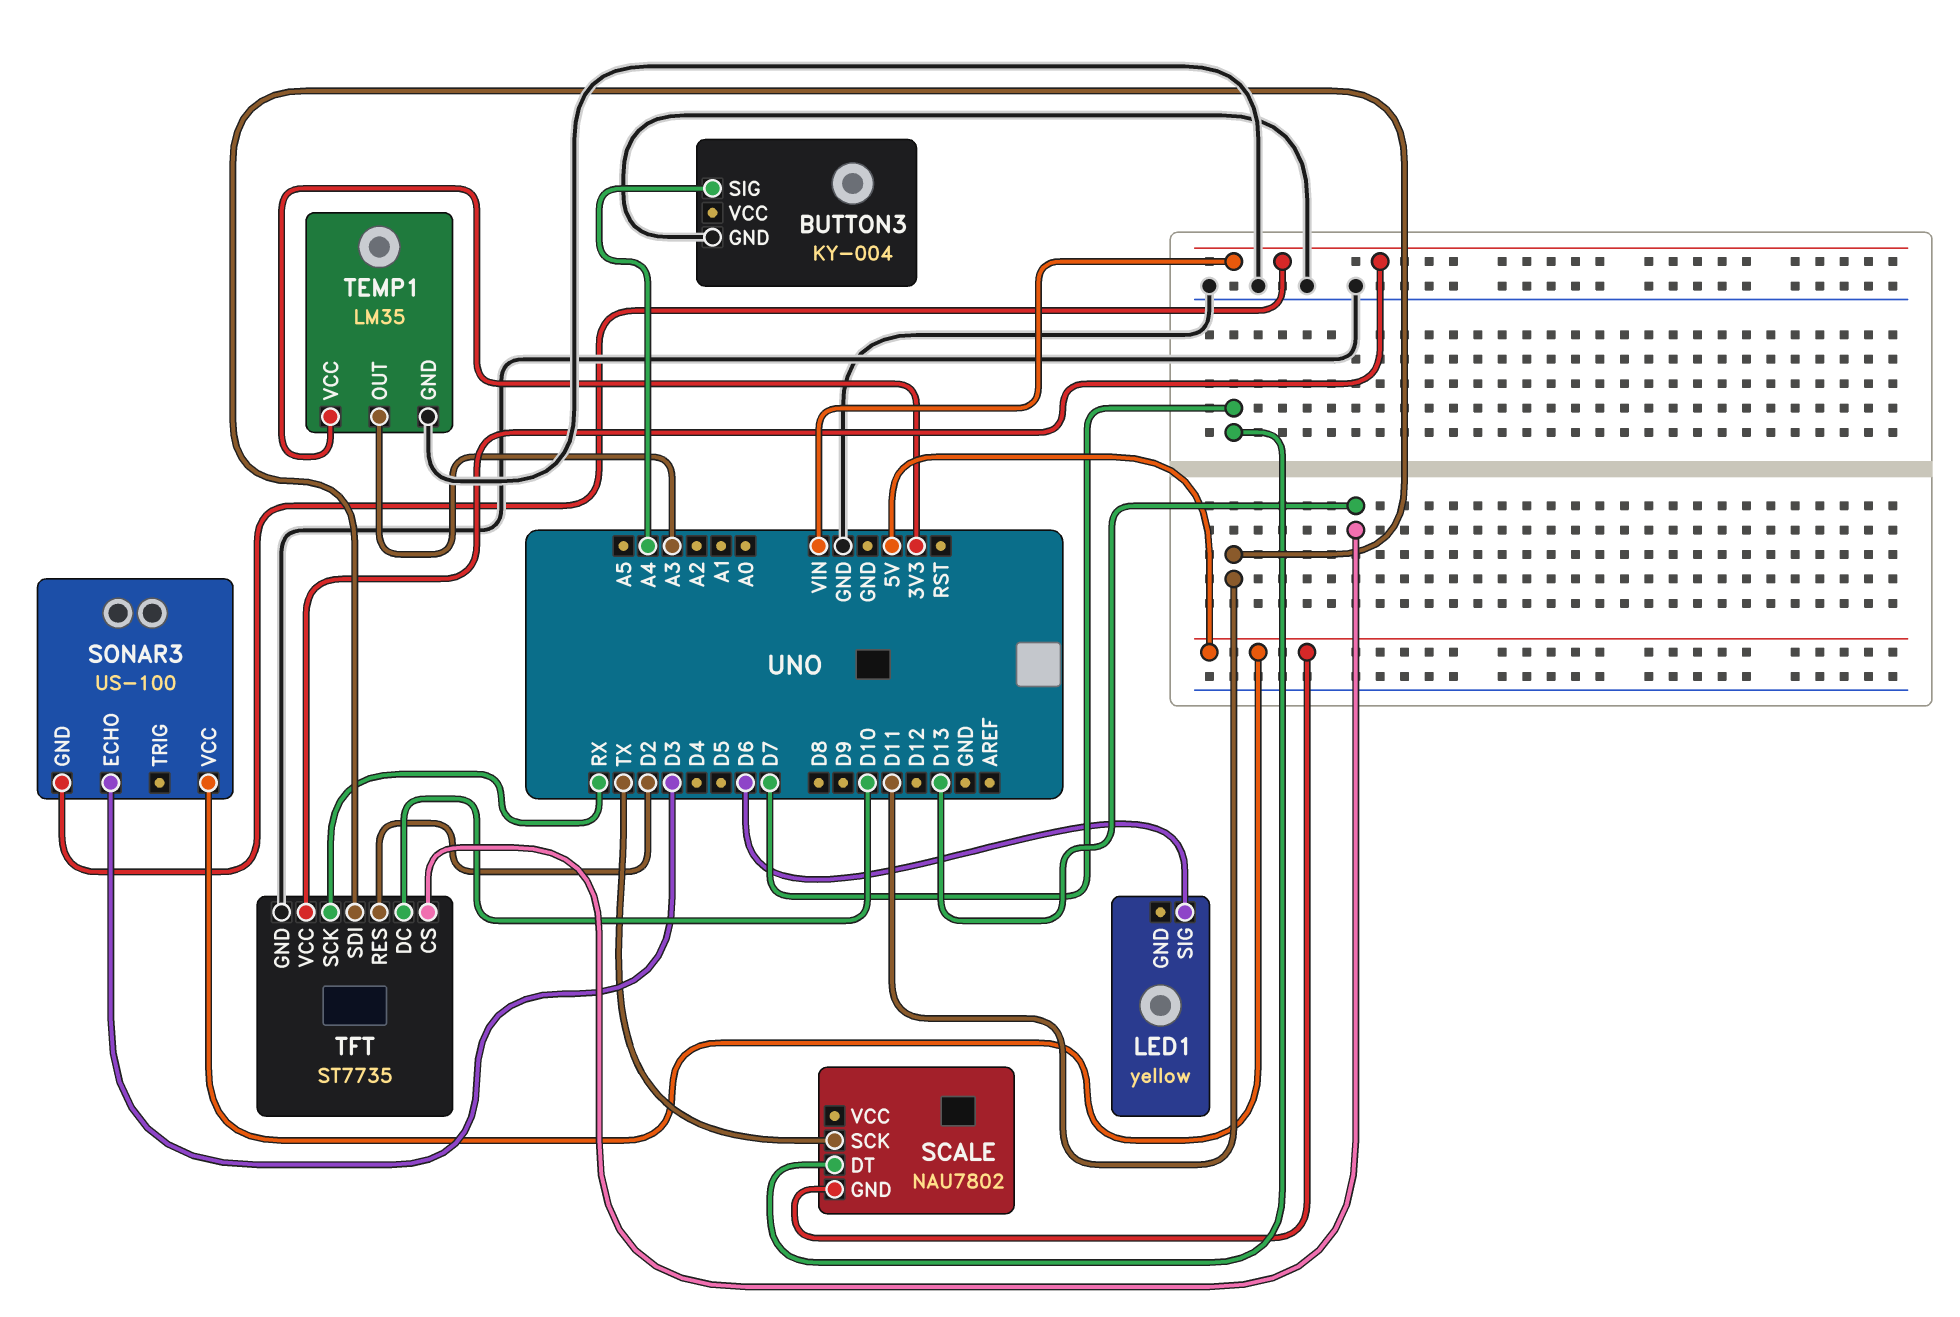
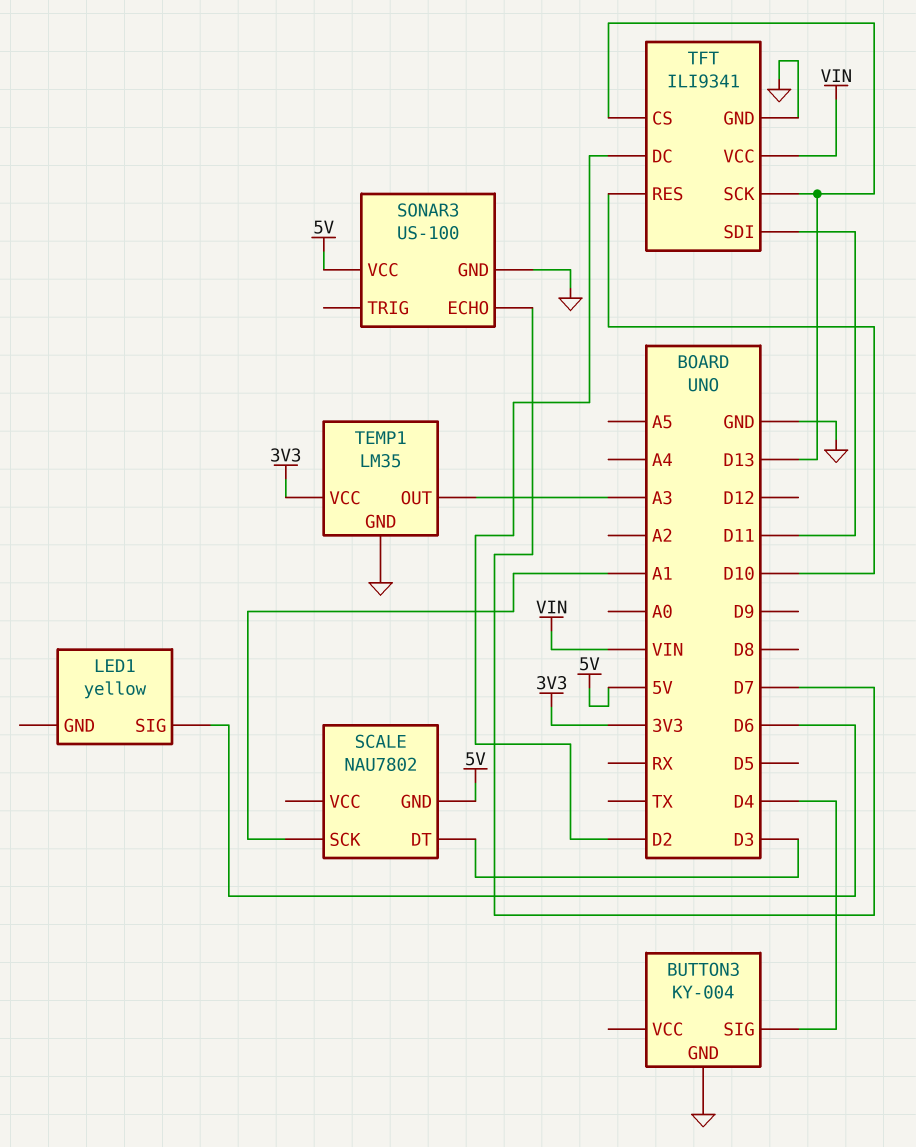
BUTTON3 pin SIG: A4 -> D4
SCALE pin DT: D7 -> D3
SCALE pin SCK: TX -> A1
SONAR3 pin ECHO: D3 -> D7
SONAR3 pin GND: VIN -> GND
TFT: ST7735 -> ILI9341
TFT pin DC: D10 -> D2
TFT pin RES: D2 -> D10
TFT pin SCK: RX -> D13

